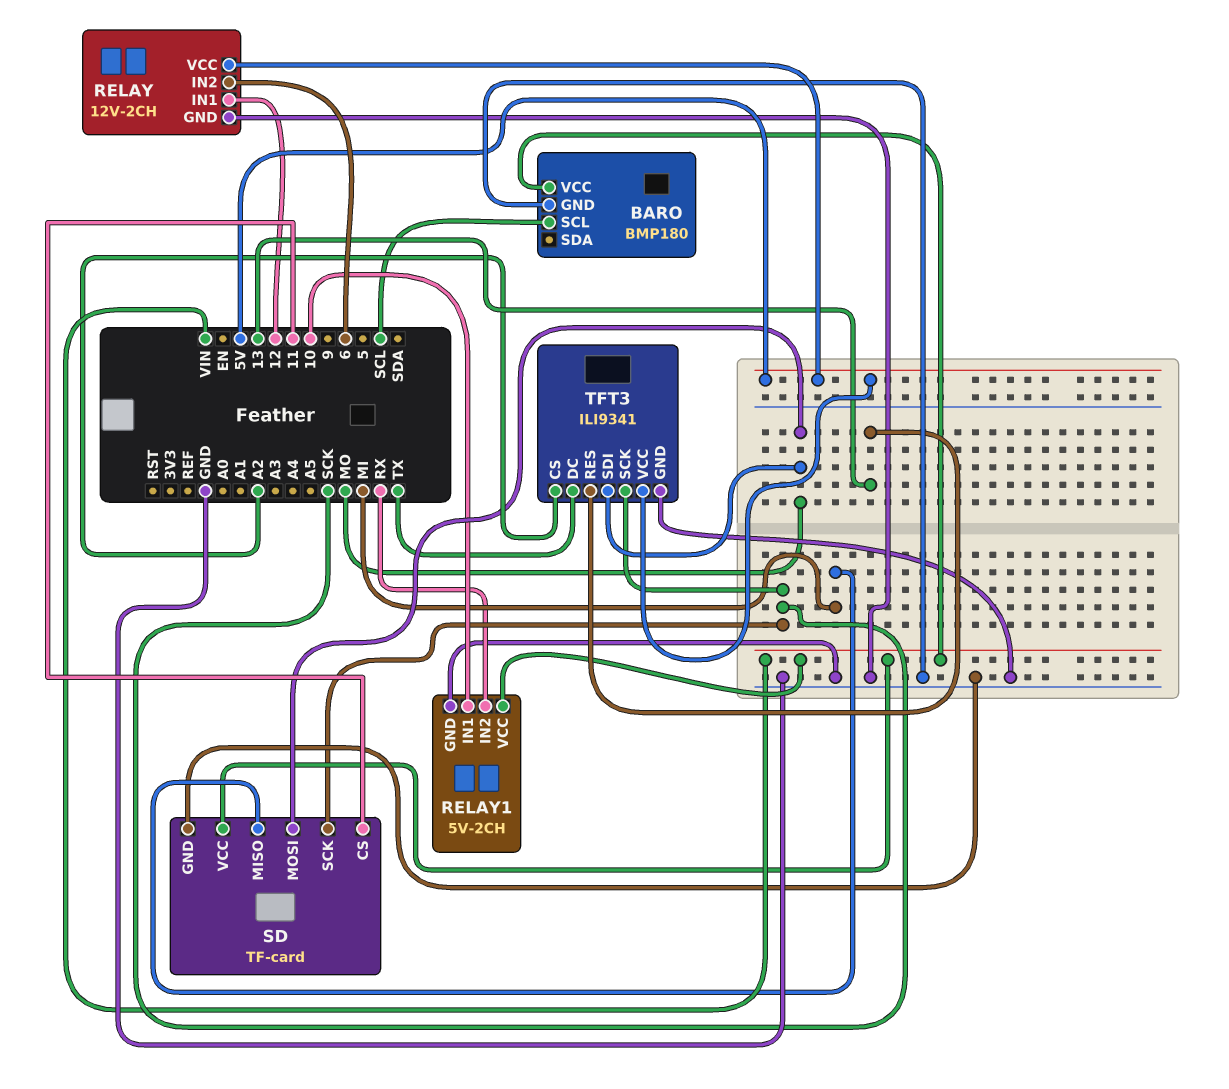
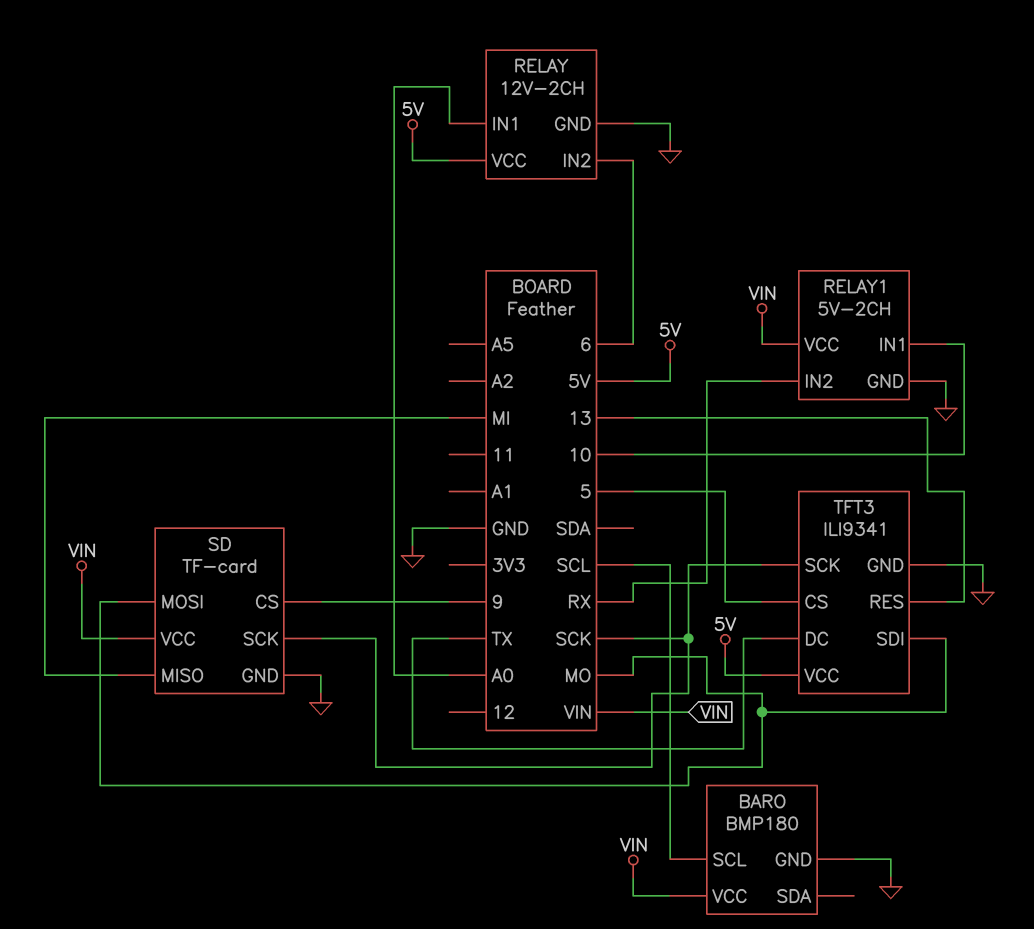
RELAY pin IN1: 12 -> A0
SD pin CS: 11 -> 9
TFT3 pin CS: A2 -> 5

